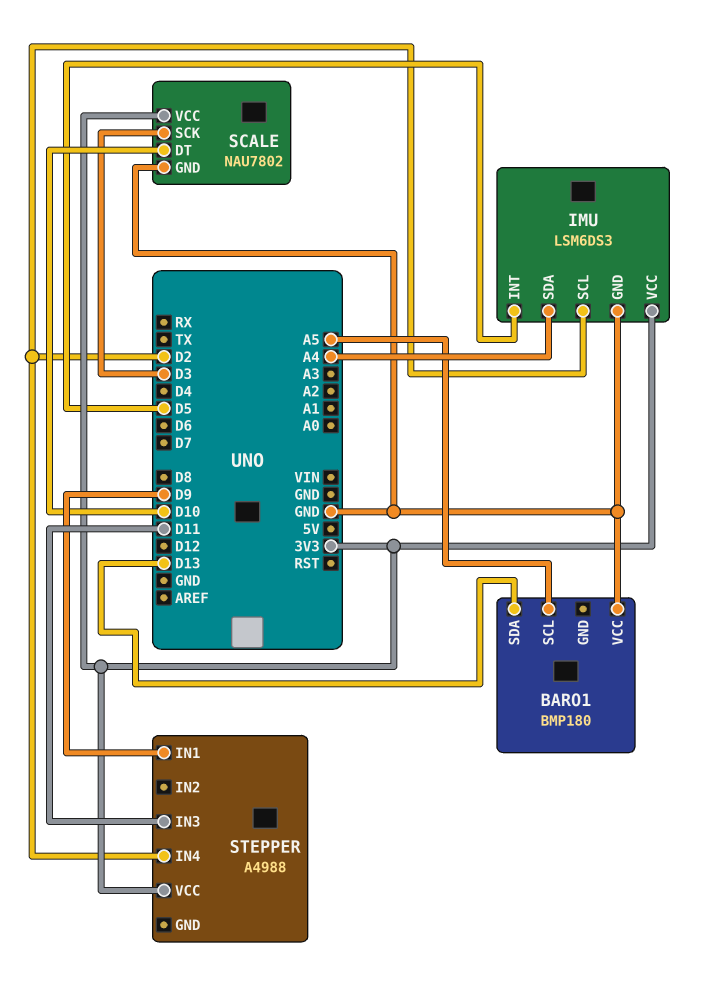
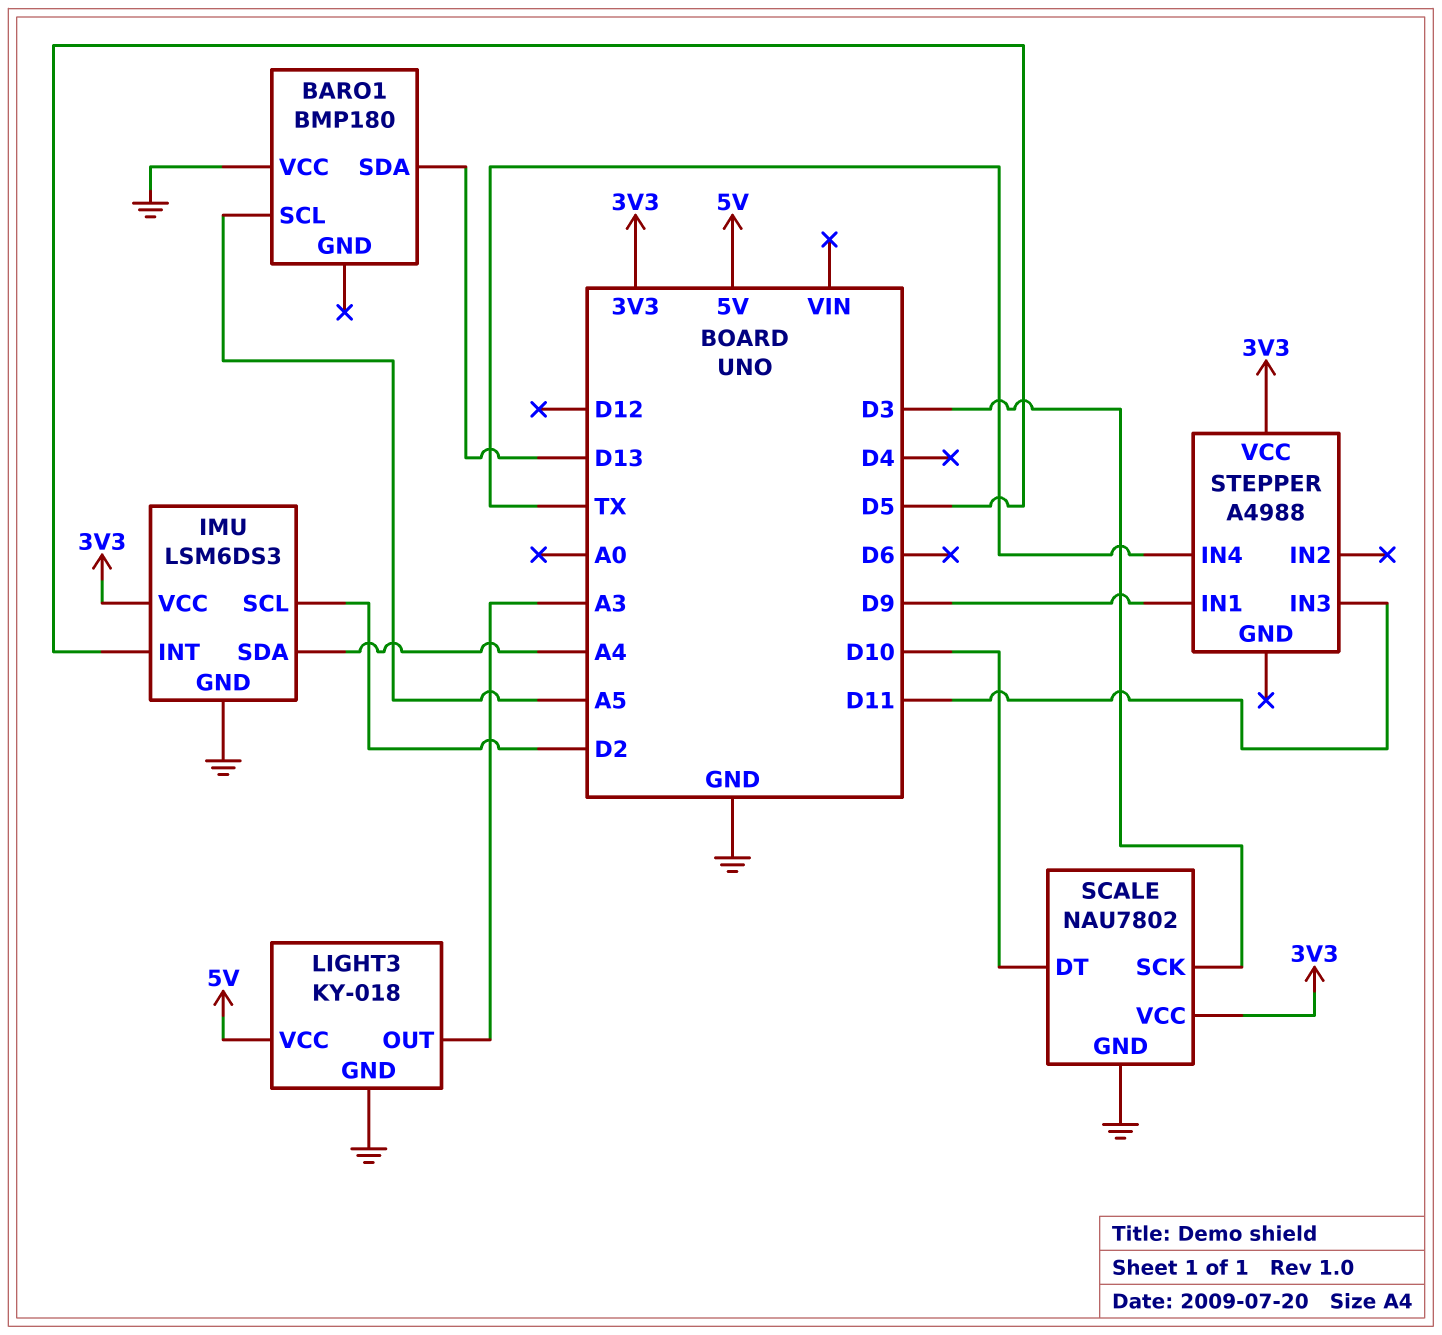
LIGHT3: none -> KY-018
LIGHT3 pin GND: none -> GND
LIGHT3 pin OUT: none -> A3
LIGHT3 pin VCC: none -> 5V
STEPPER pin IN4: D2 -> TX

